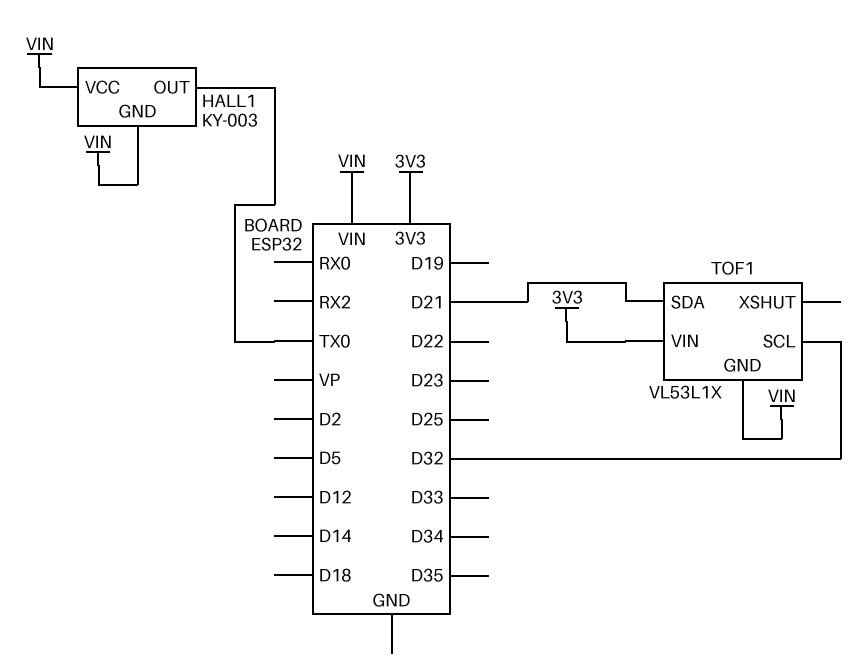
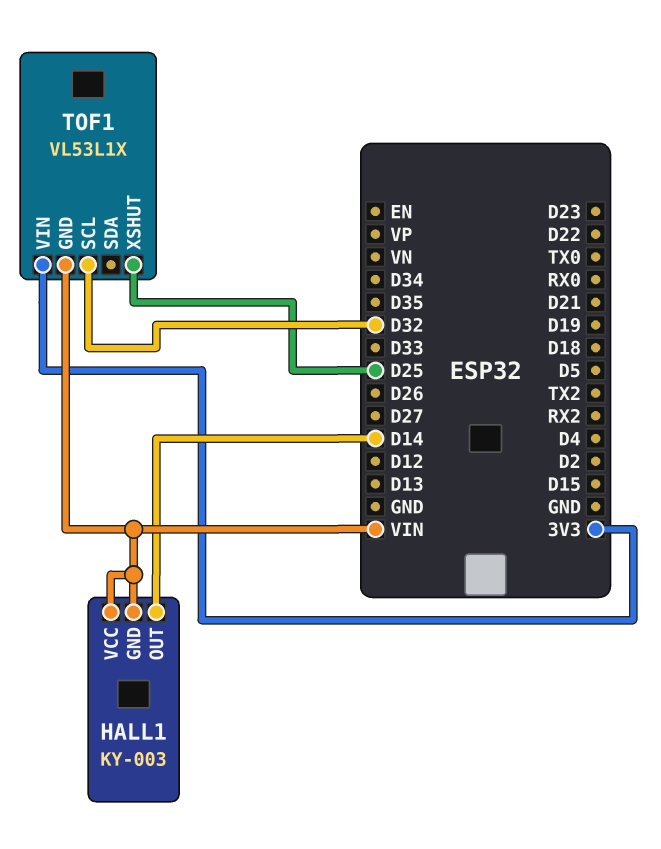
HALL1 pin OUT: TX0 -> D14
TOF1 pin SDA: D21 -> none
TOF1 pin XSHUT: none -> D25

